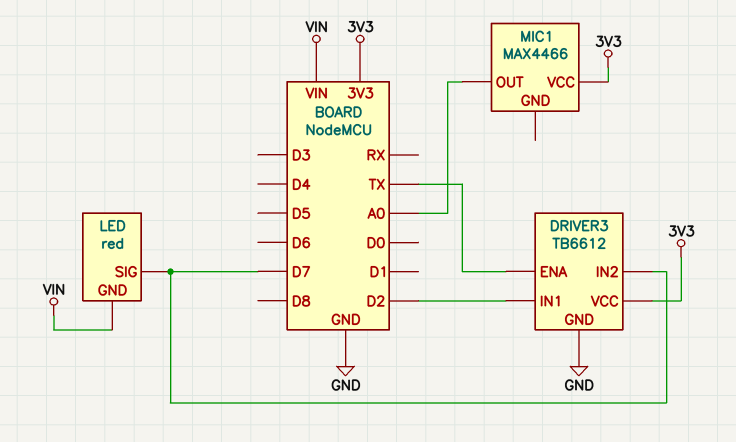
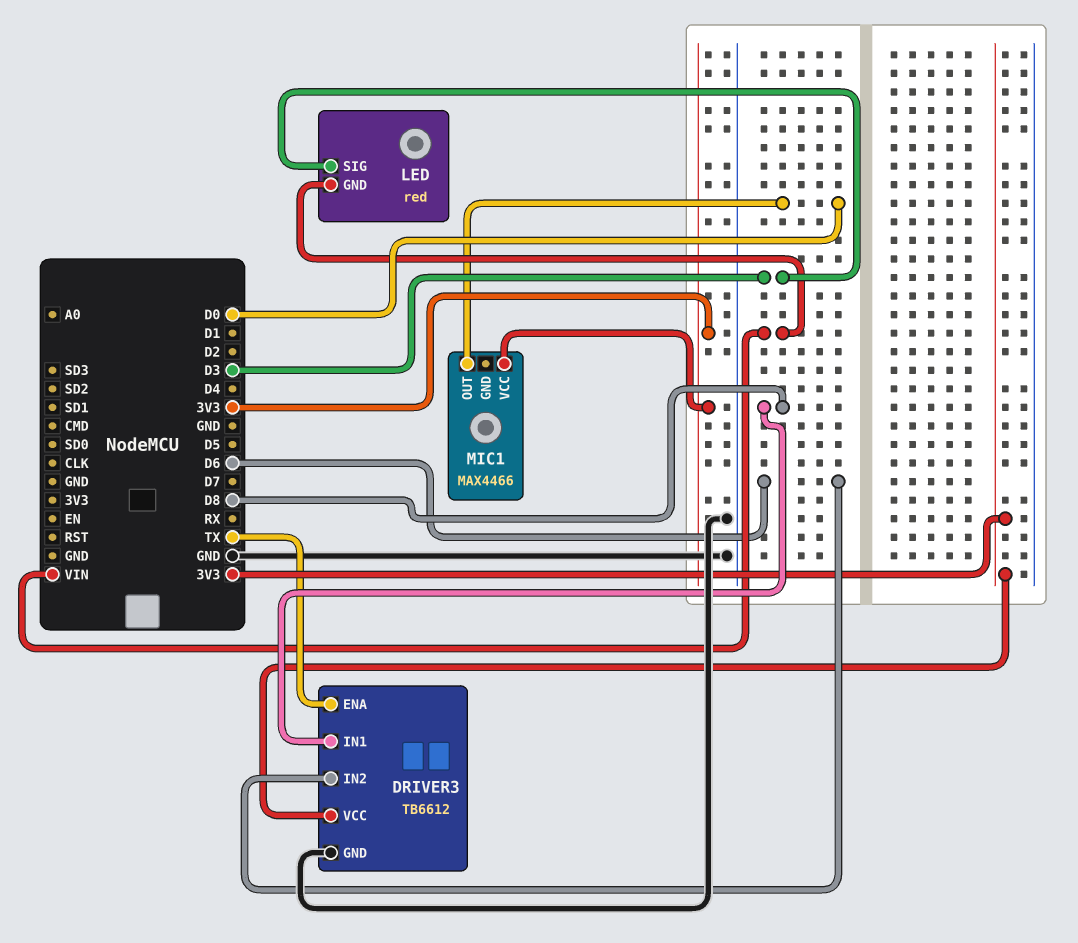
DRIVER3 pin IN1: D2 -> D8
DRIVER3 pin IN2: D7 -> D6
LED pin SIG: D7 -> D3
MIC1 pin OUT: A0 -> D0

